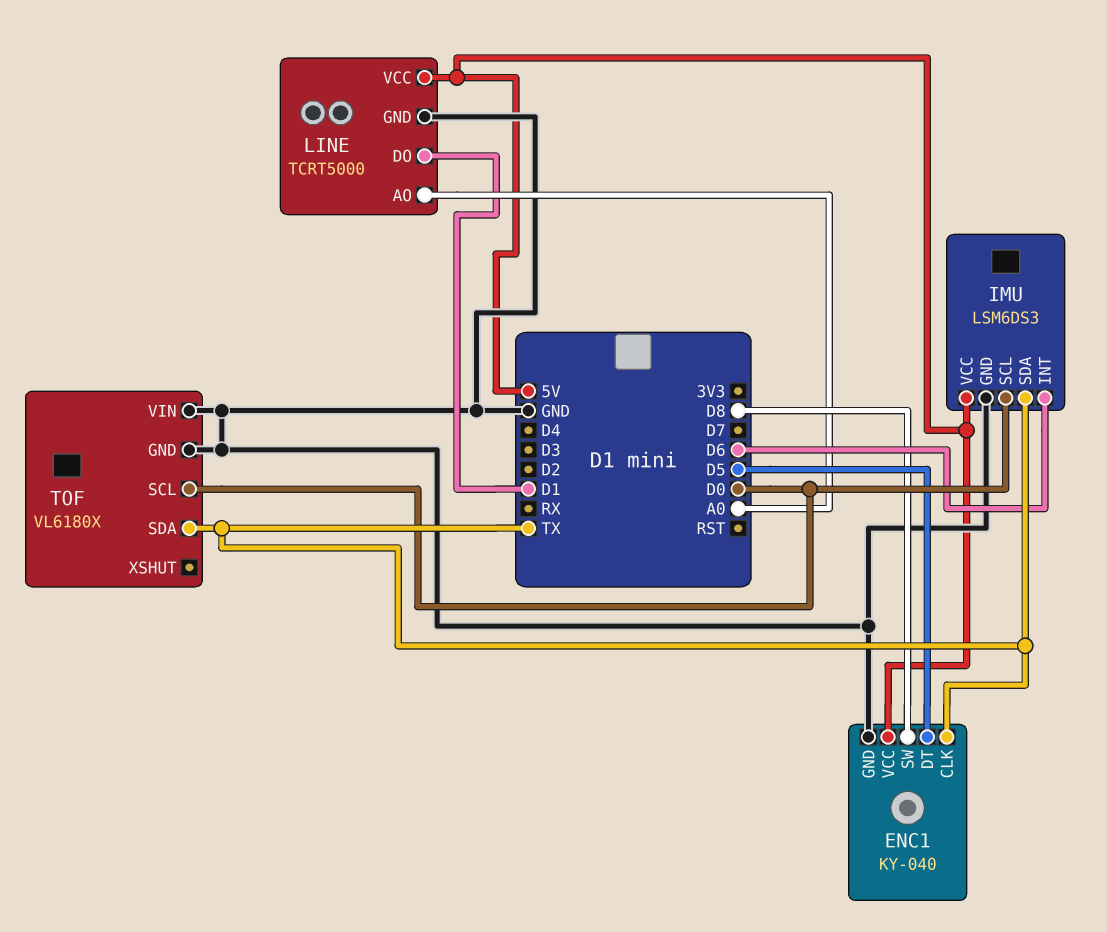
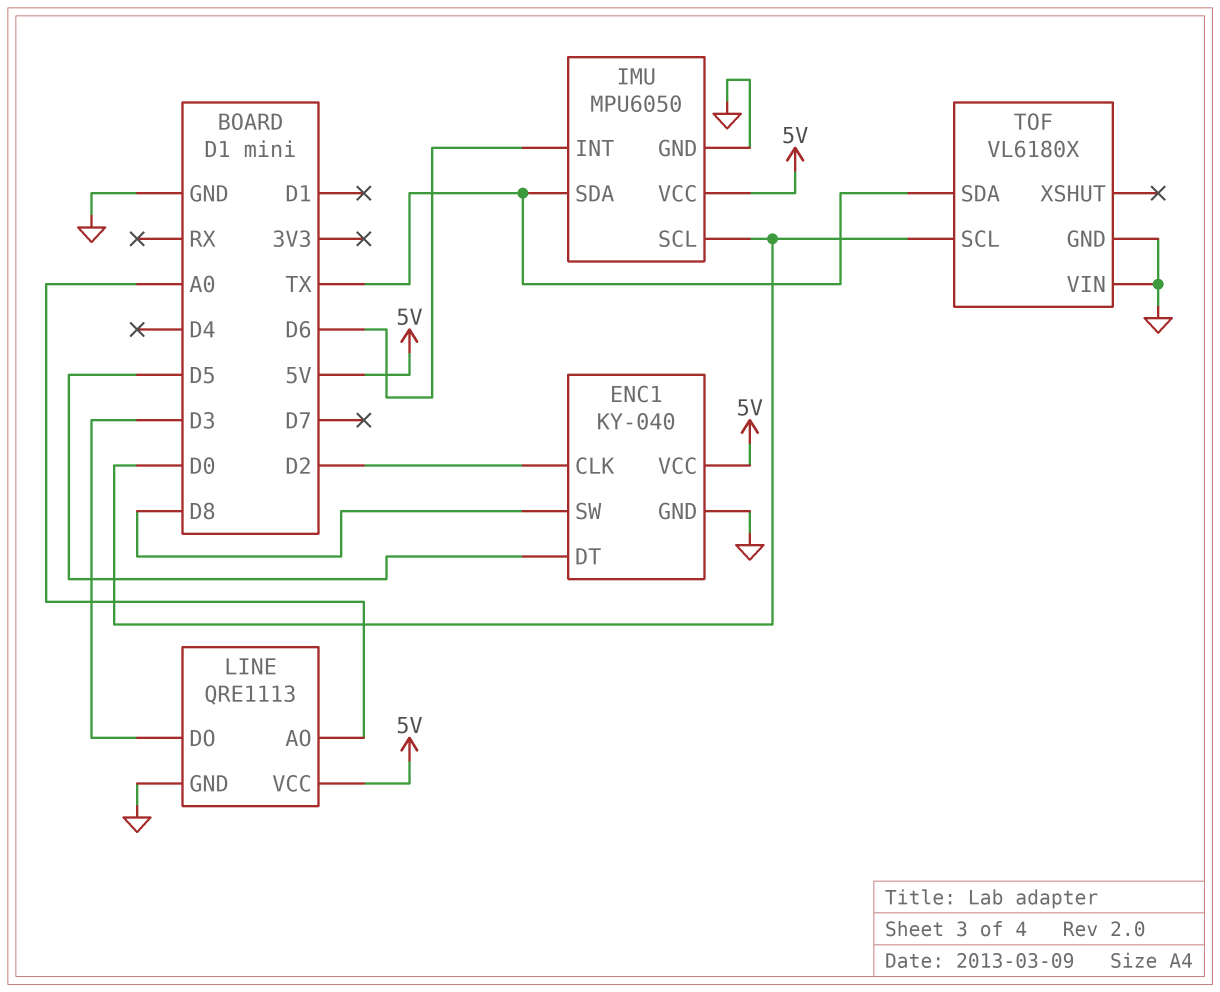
ENC1 pin CLK: TX -> D2
IMU: LSM6DS3 -> MPU6050
LINE: TCRT5000 -> QRE1113
LINE pin DO: D1 -> D3

